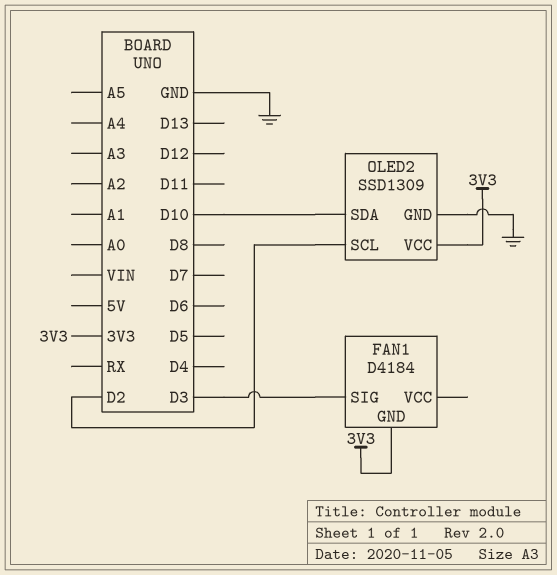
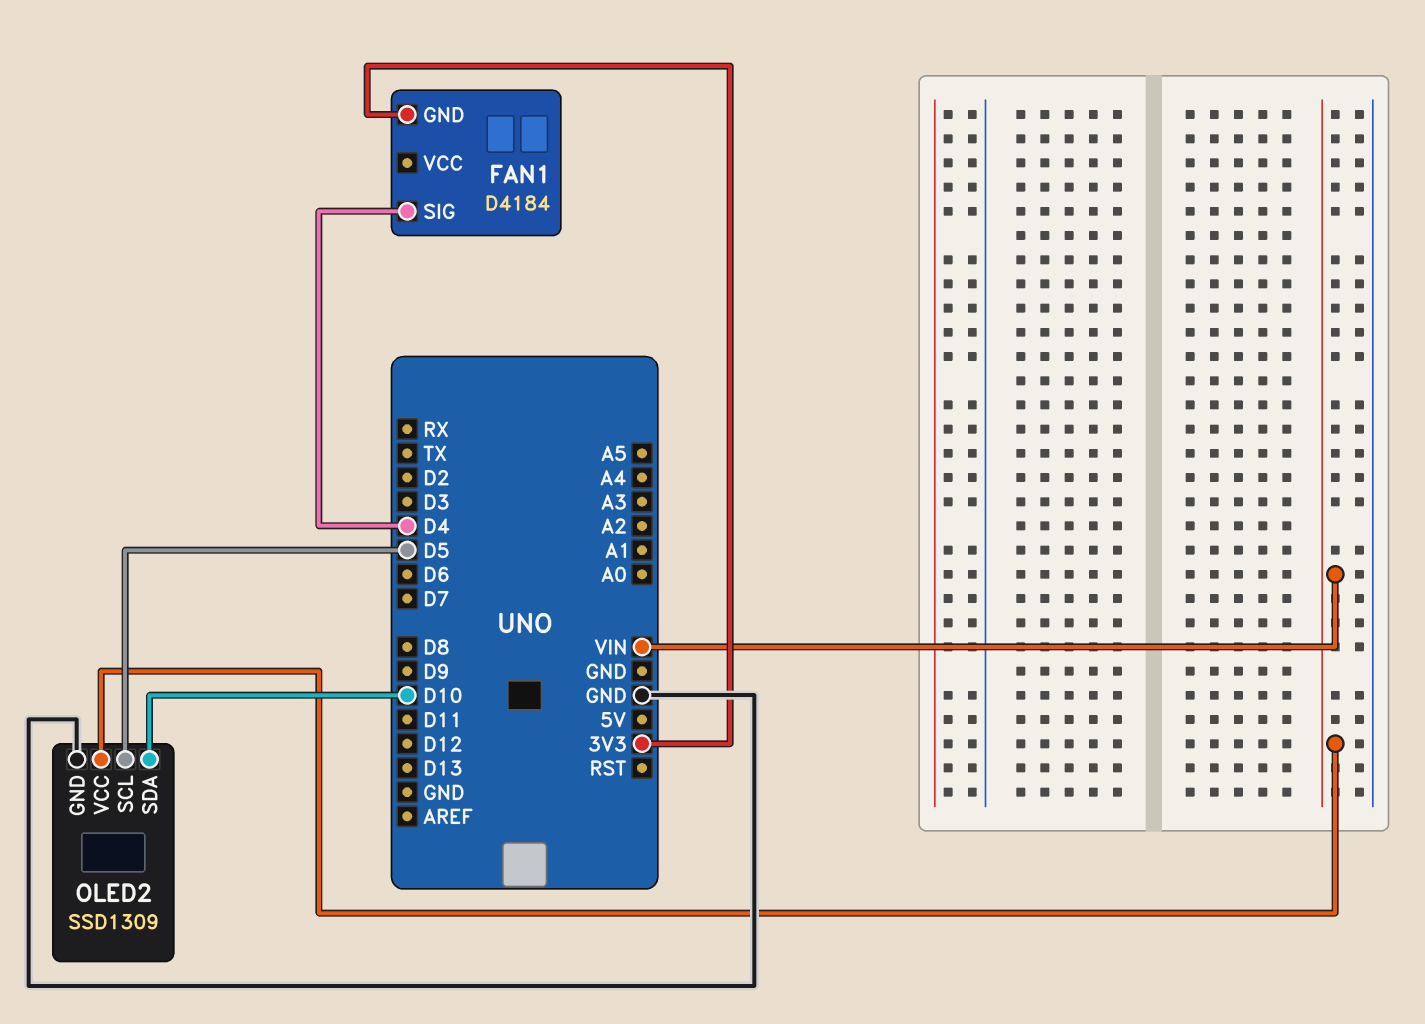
FAN1 pin SIG: D3 -> D4
OLED2 pin SCL: D2 -> D5
OLED2 pin VCC: 3V3 -> VIN

